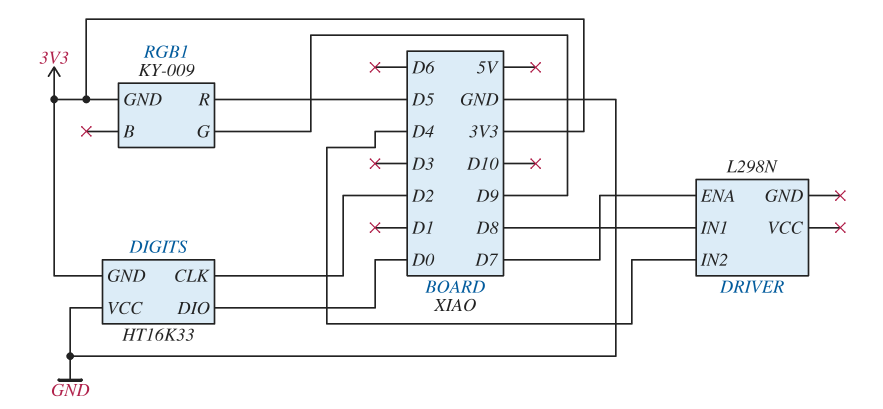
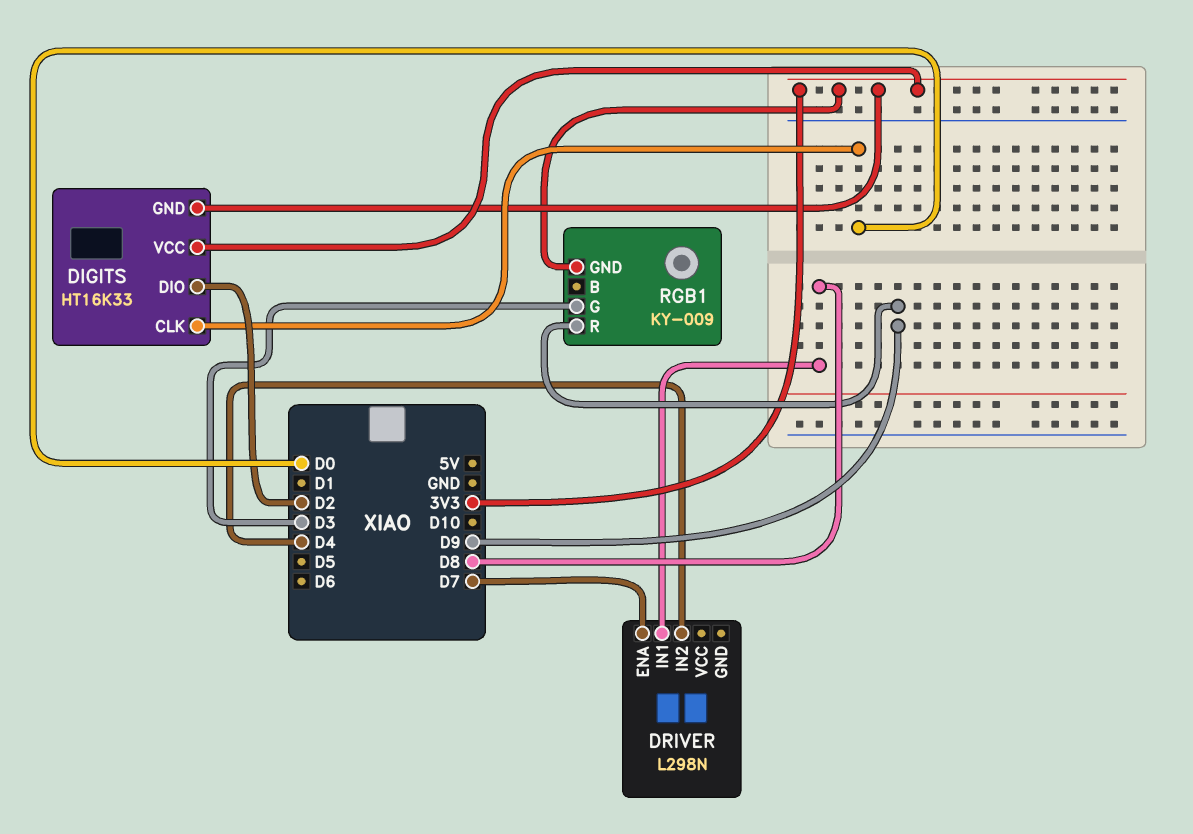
DIGITS pin CLK: D2 -> D0
DIGITS pin DIO: D0 -> D2
DIGITS pin VCC: GND -> 3V3
RGB1 pin G: D9 -> D3
RGB1 pin R: D5 -> D9

